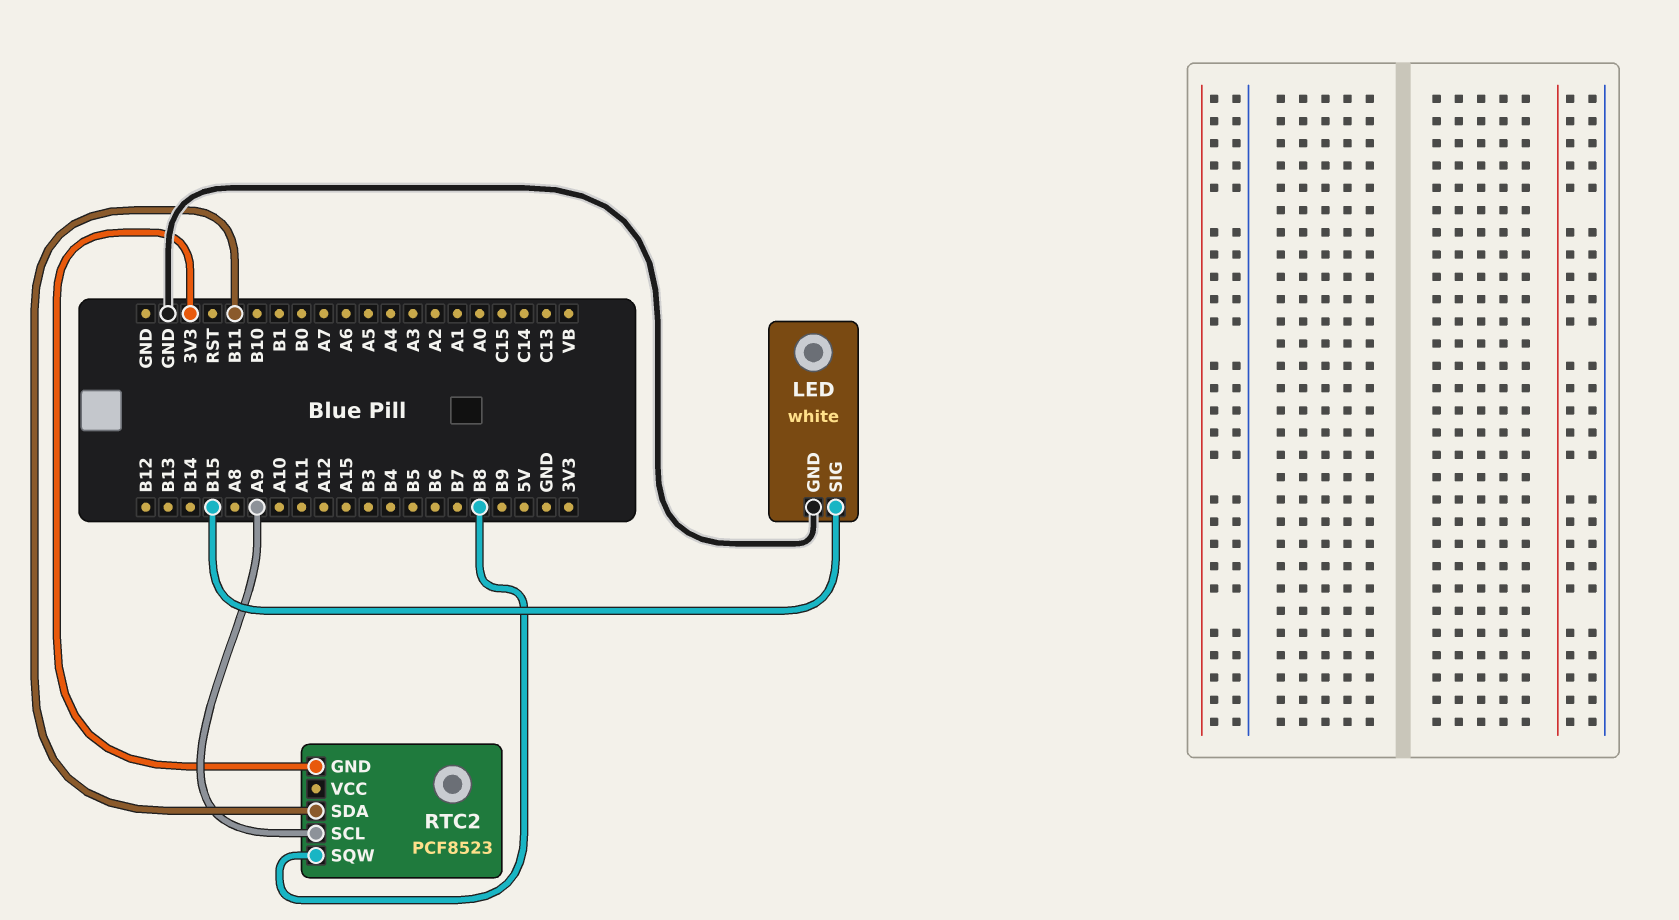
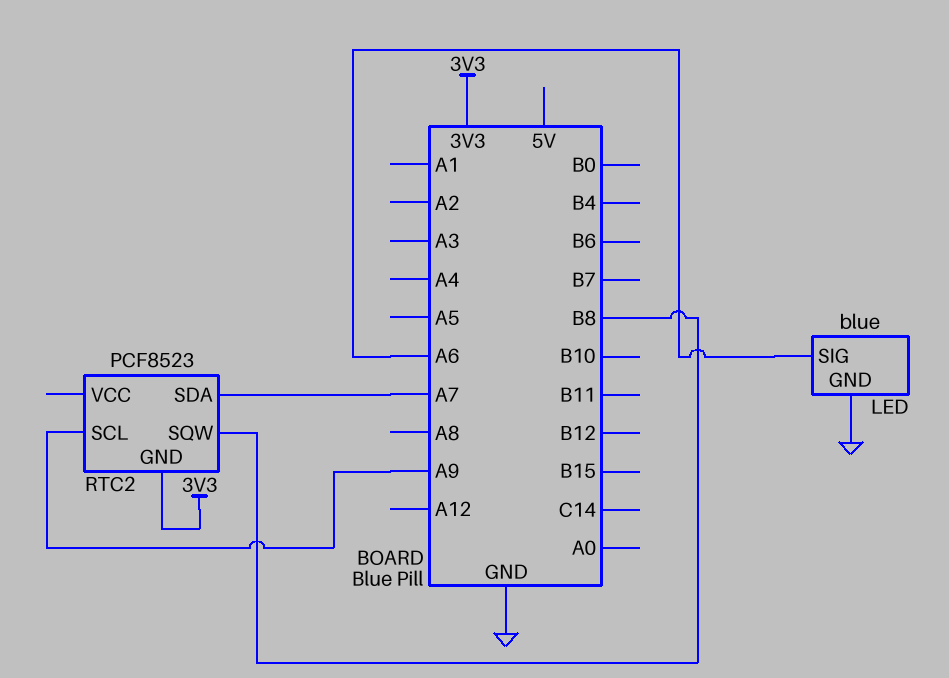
LED: white -> blue
LED pin SIG: B15 -> A6
RTC2 pin SDA: B11 -> A7

